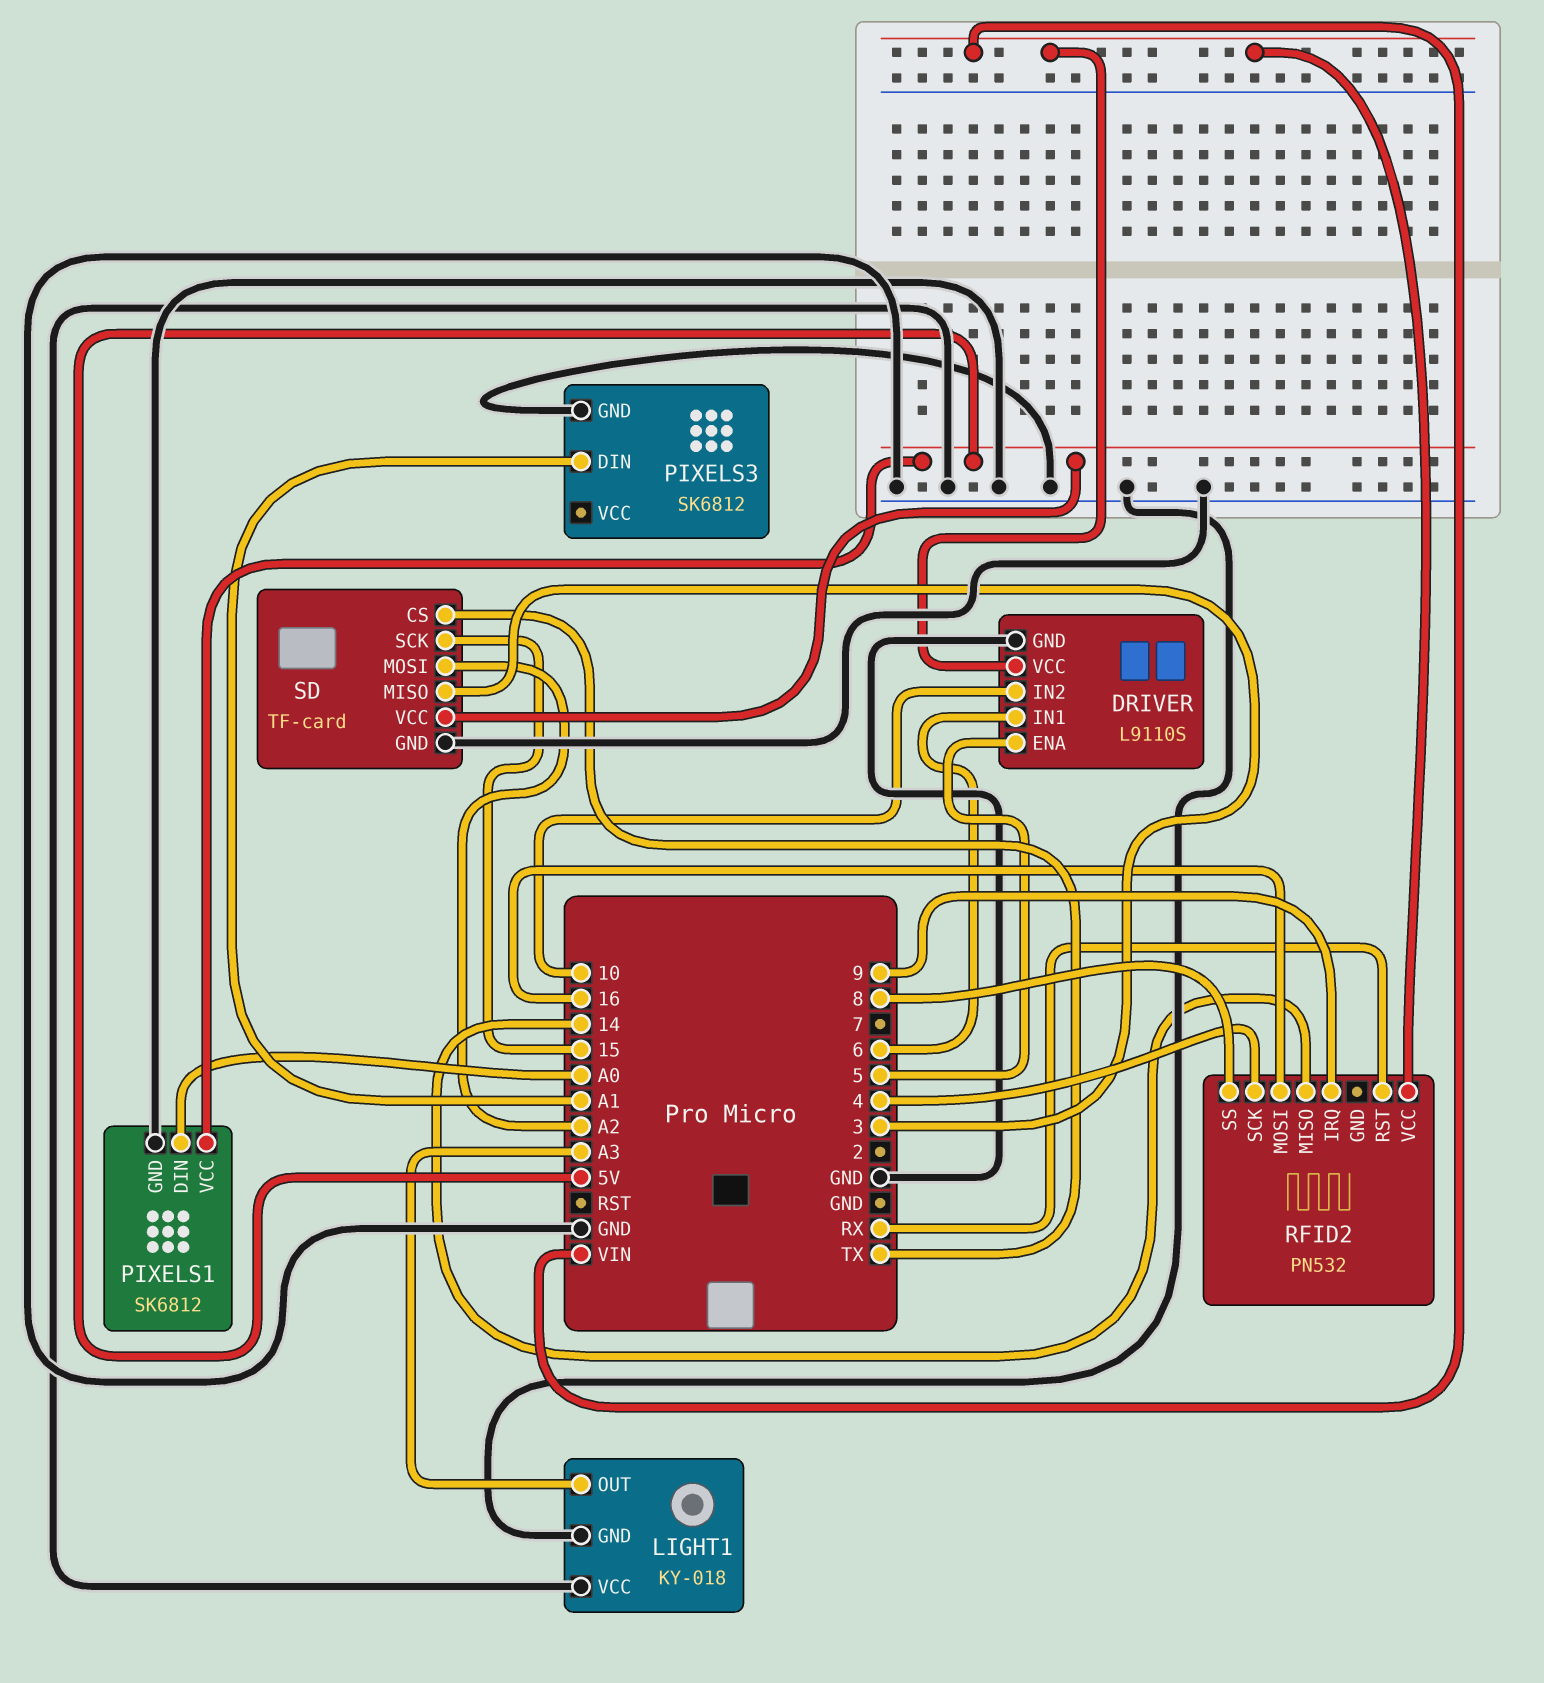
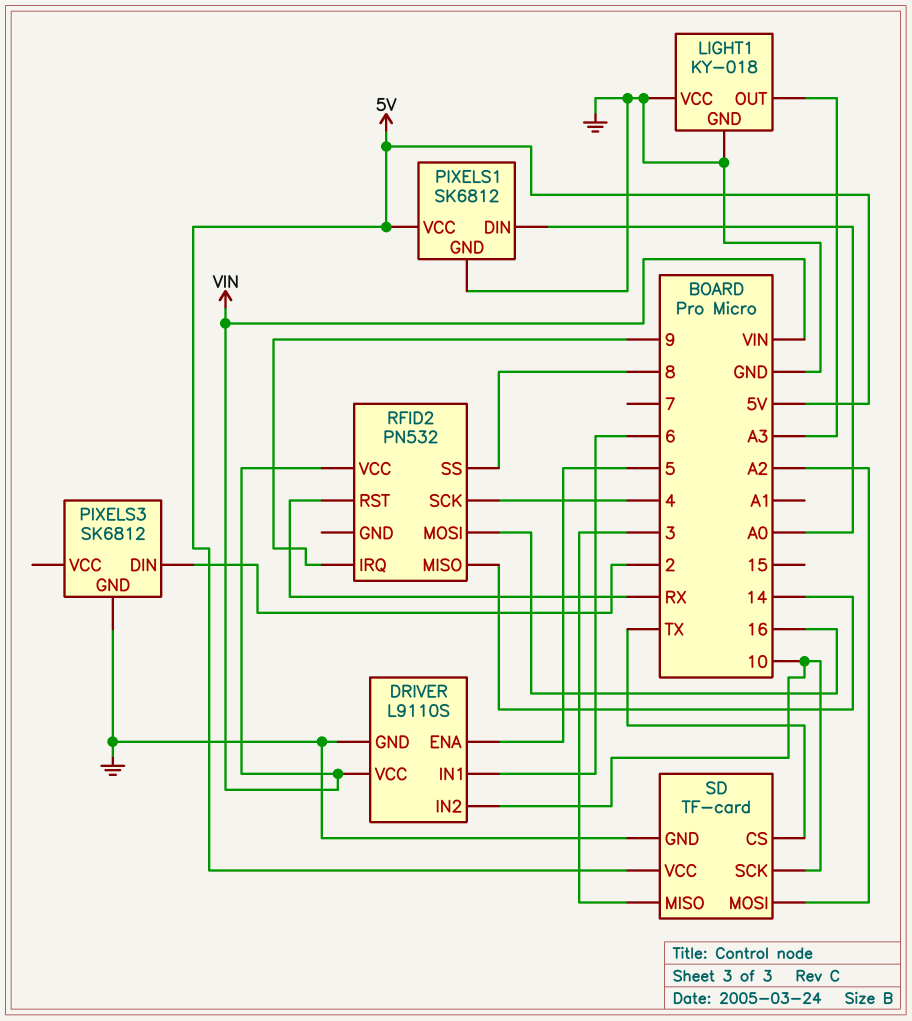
PIXELS3 pin DIN: A1 -> 2
SD pin SCK: 15 -> 10

